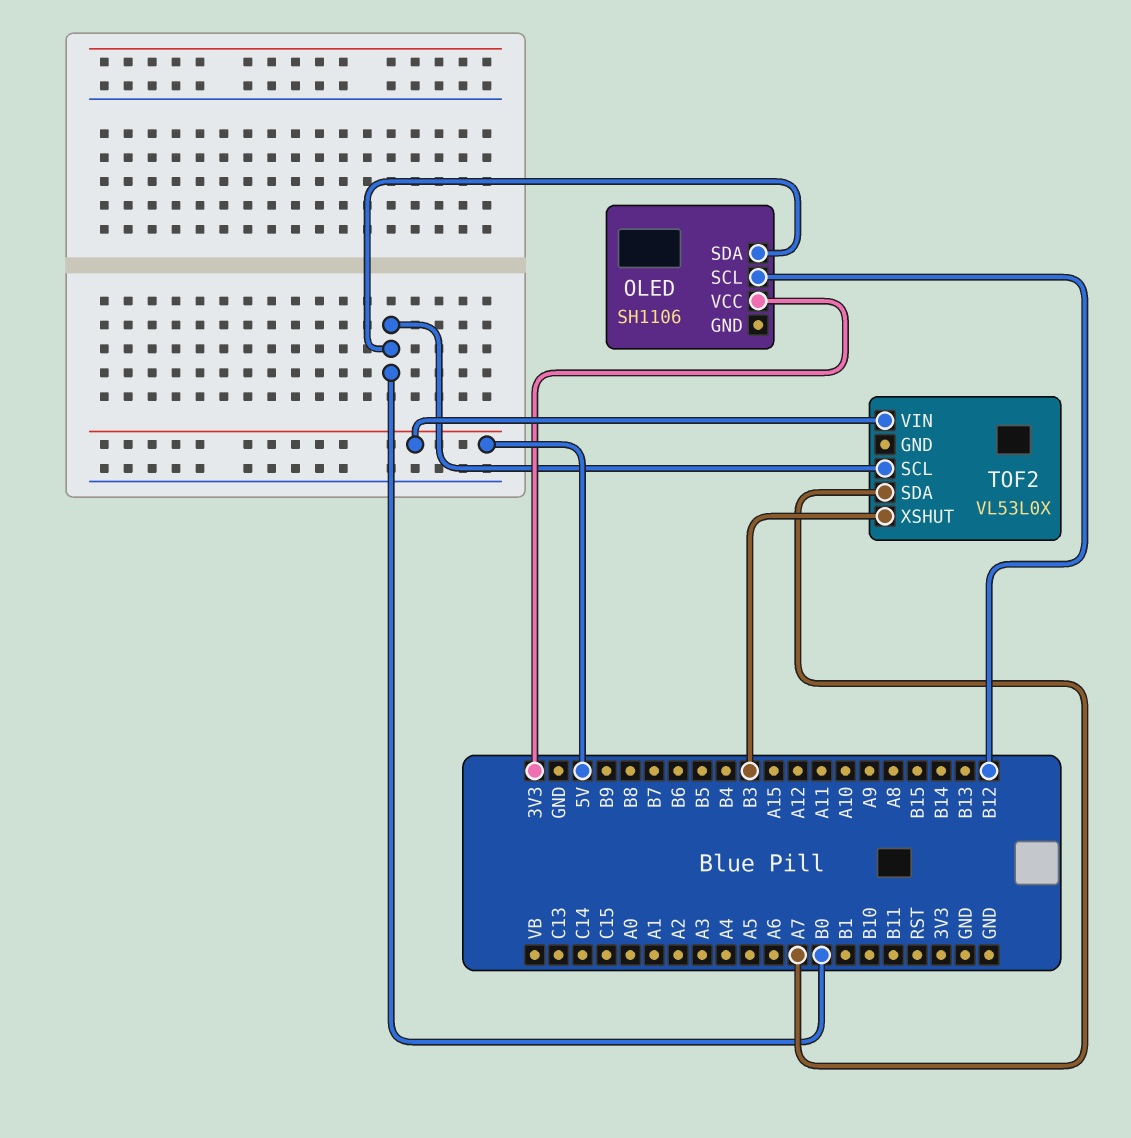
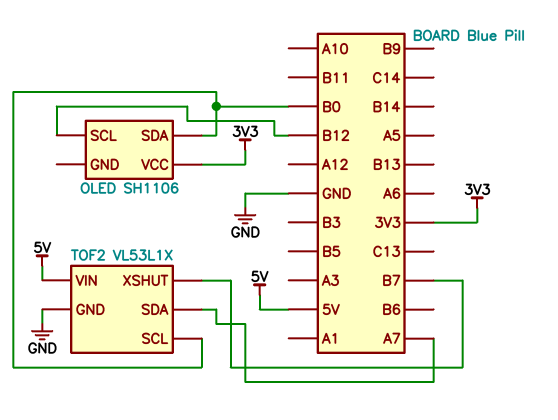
TOF2: VL53L0X -> VL53L1X
TOF2 pin GND: none -> GND
TOF2 pin XSHUT: B3 -> B7

